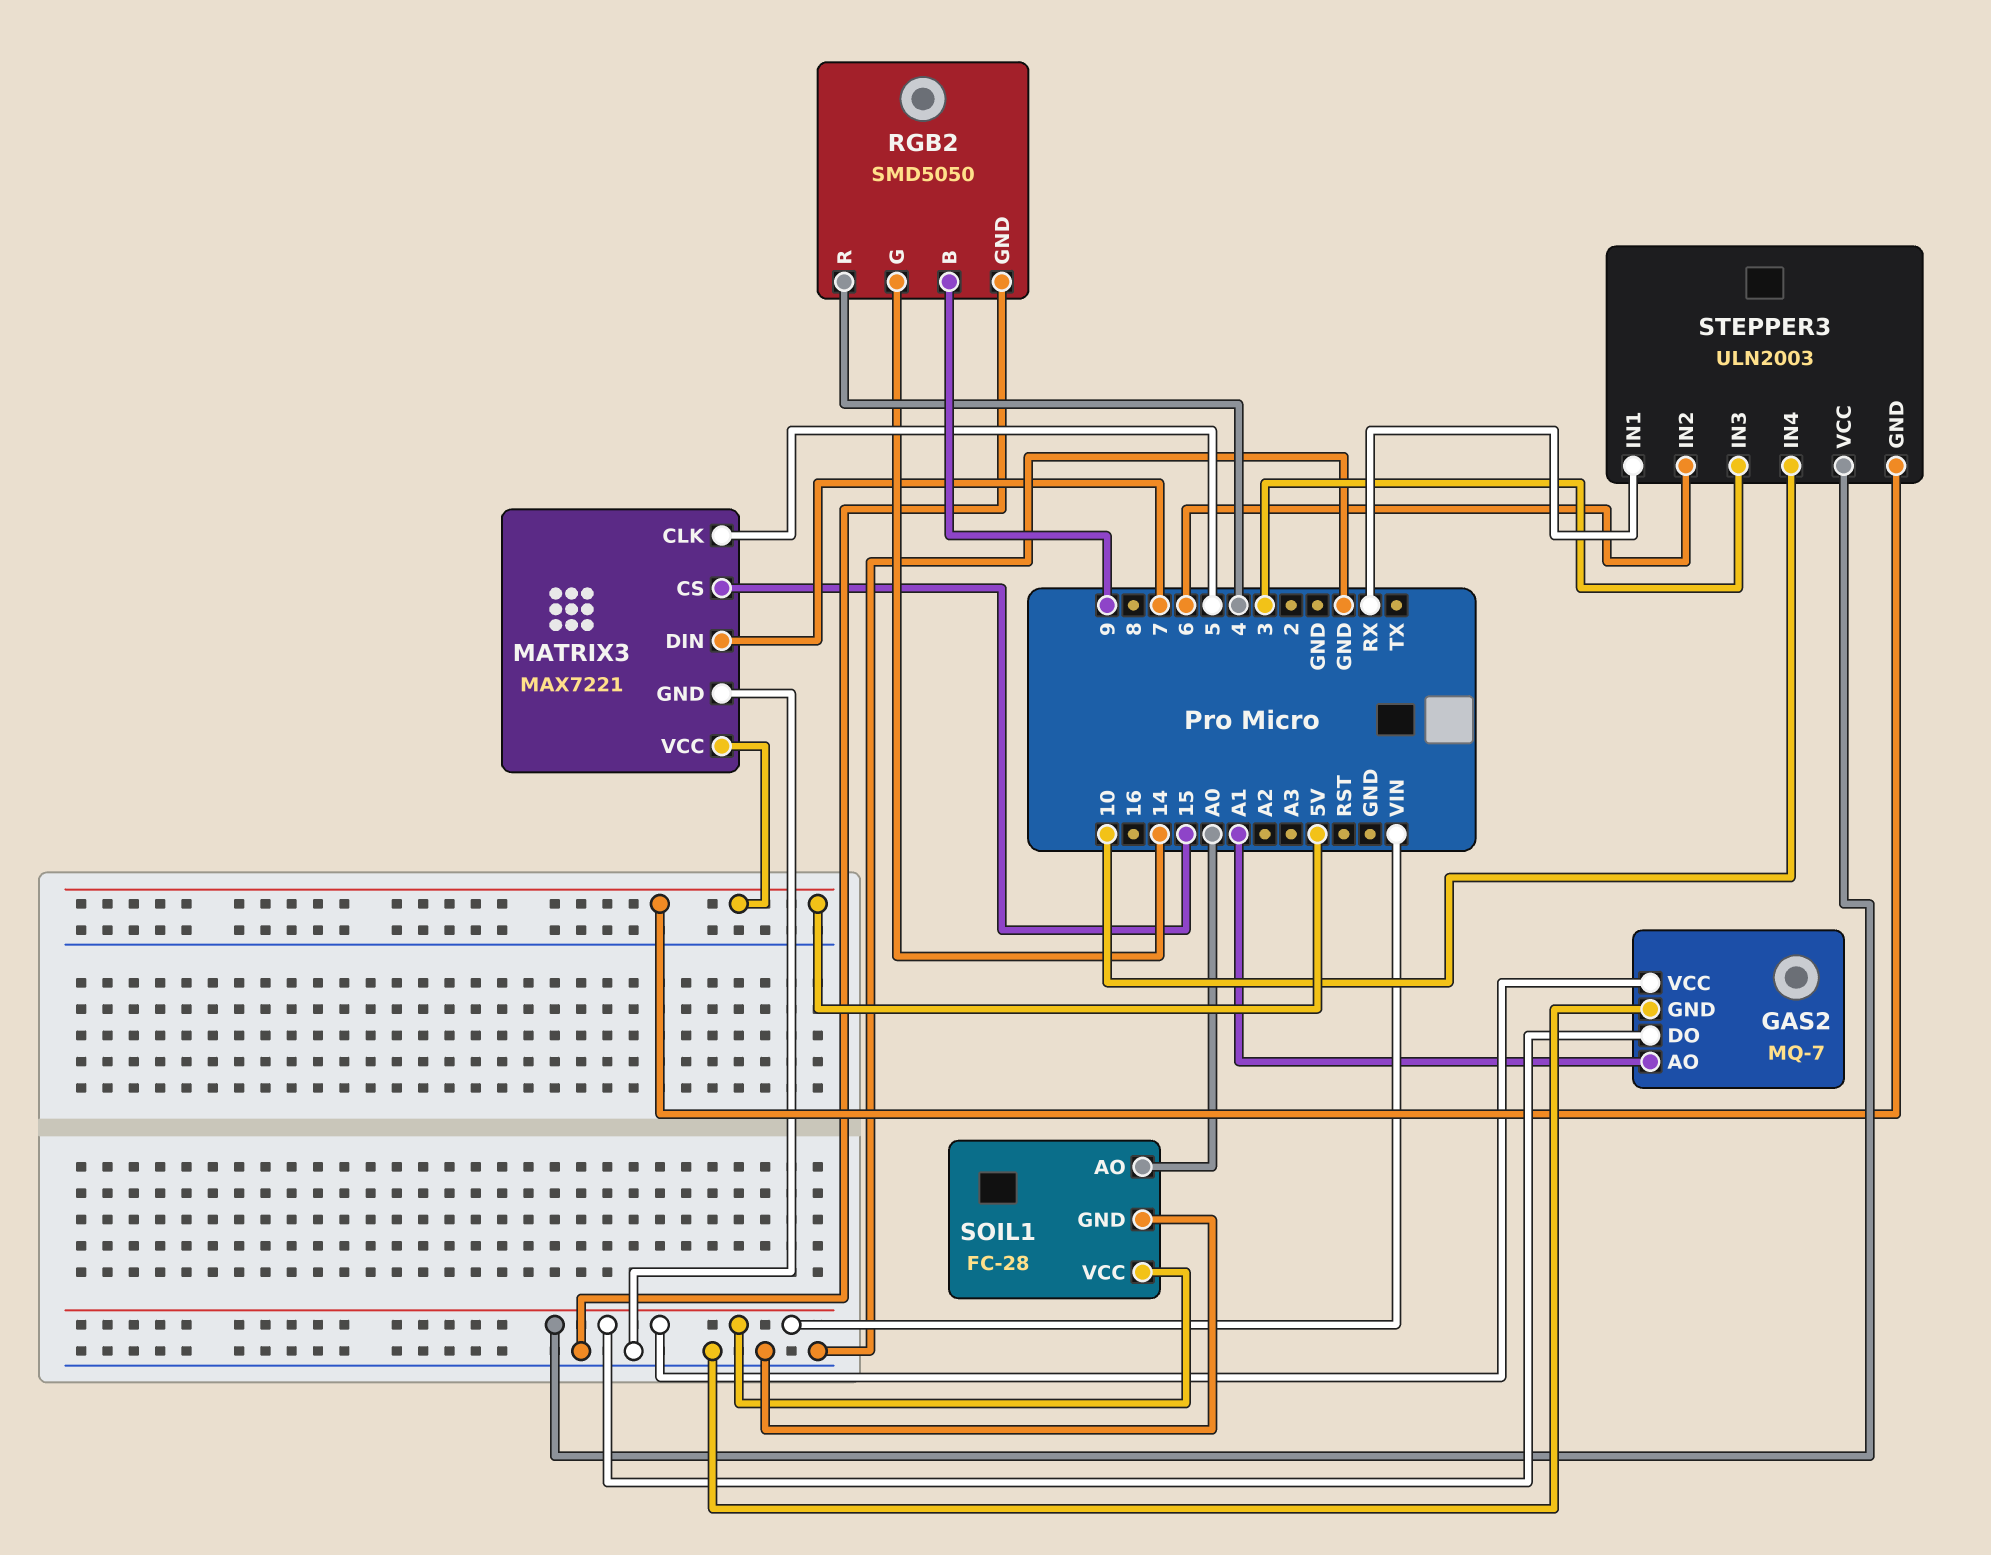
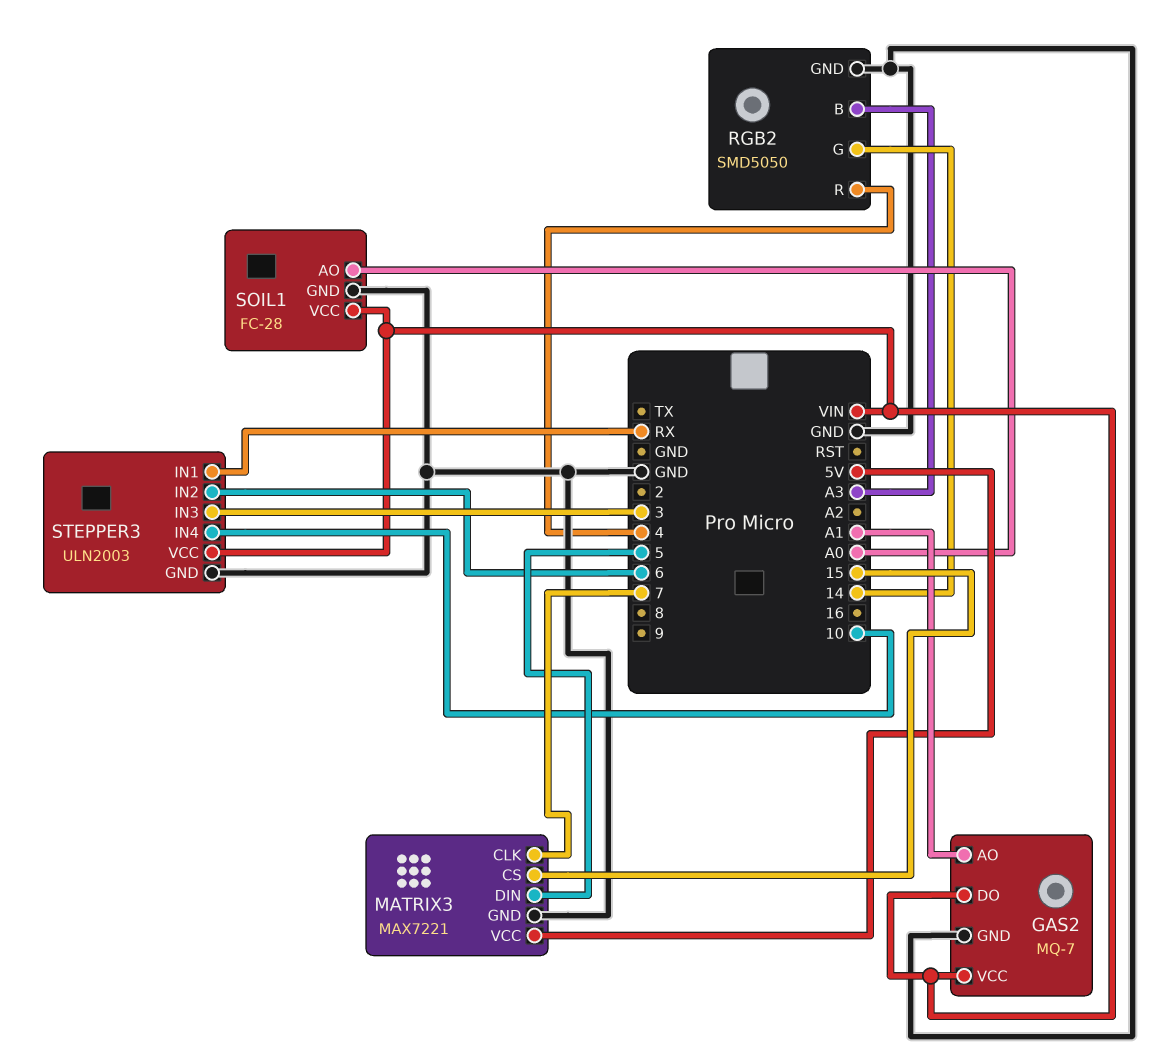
MATRIX3 pin CLK: 5 -> 7
MATRIX3 pin DIN: 7 -> 5
RGB2 pin B: 9 -> A3
STEPPER3 pin GND: 5V -> GND

